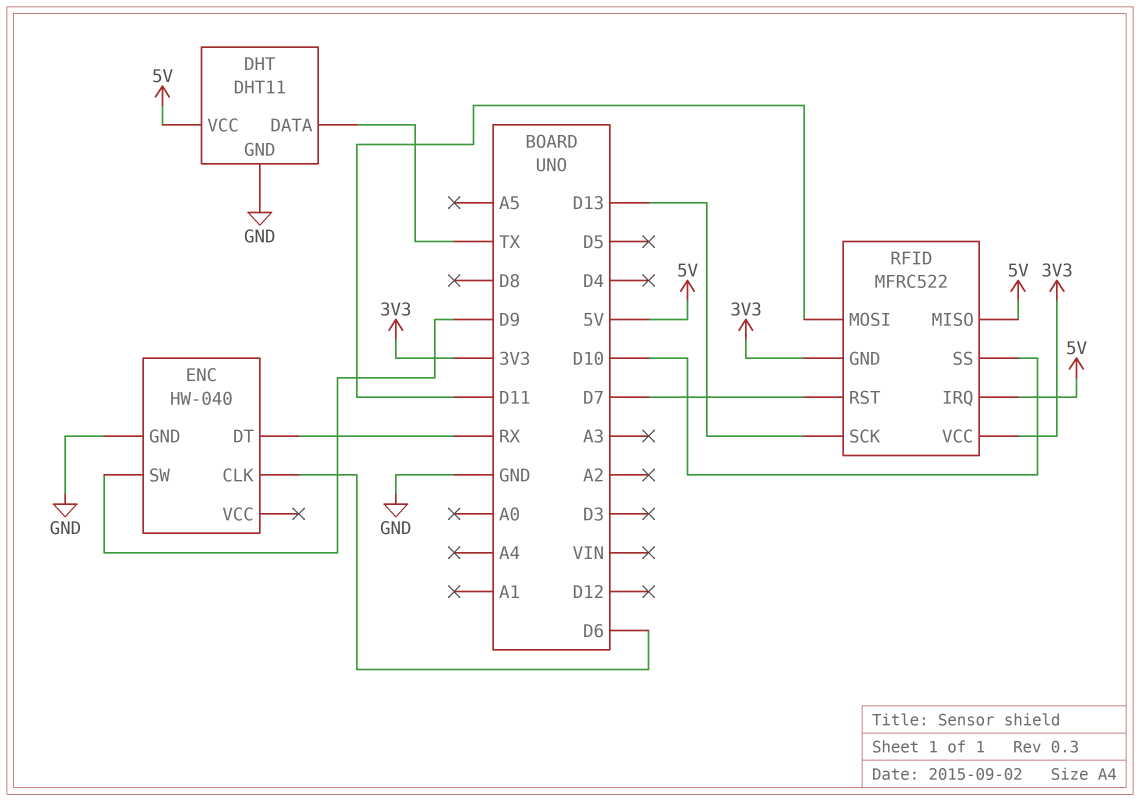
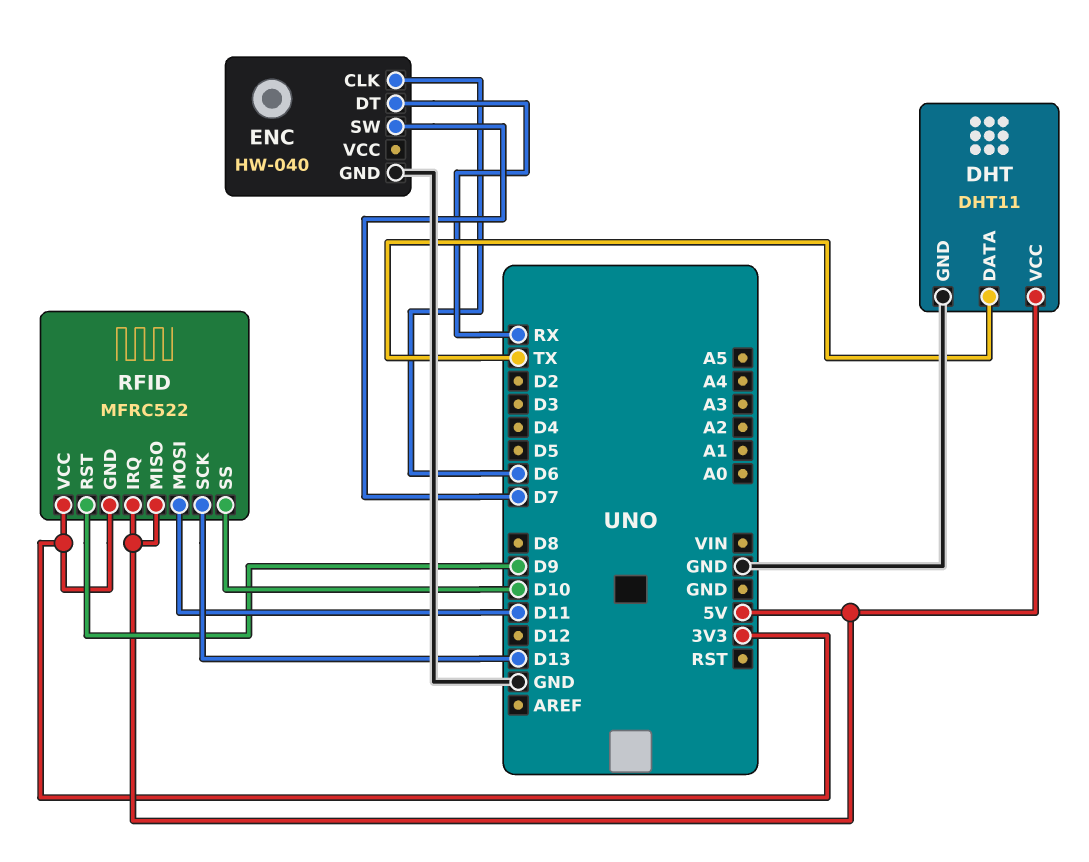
ENC pin SW: D9 -> D7
RFID pin RST: D7 -> D9

